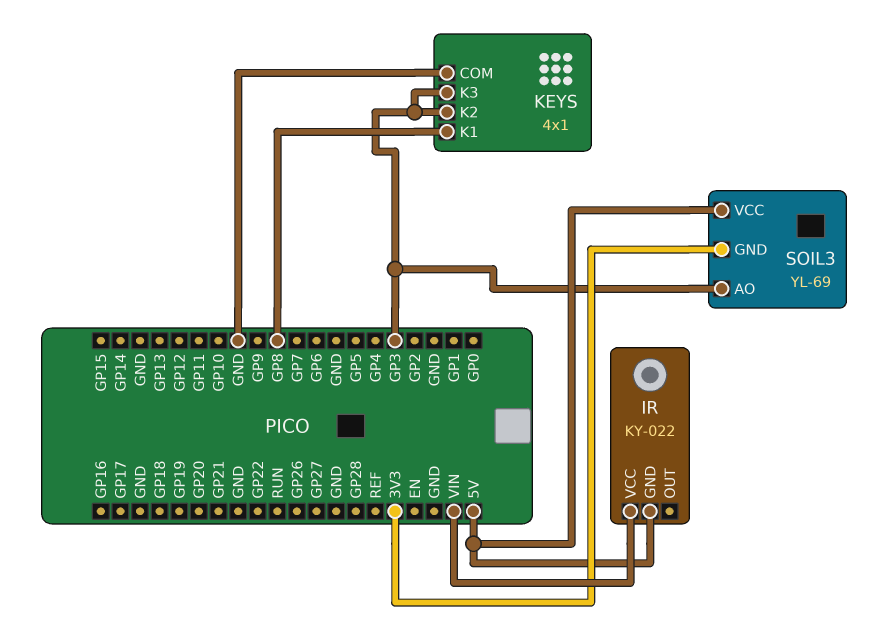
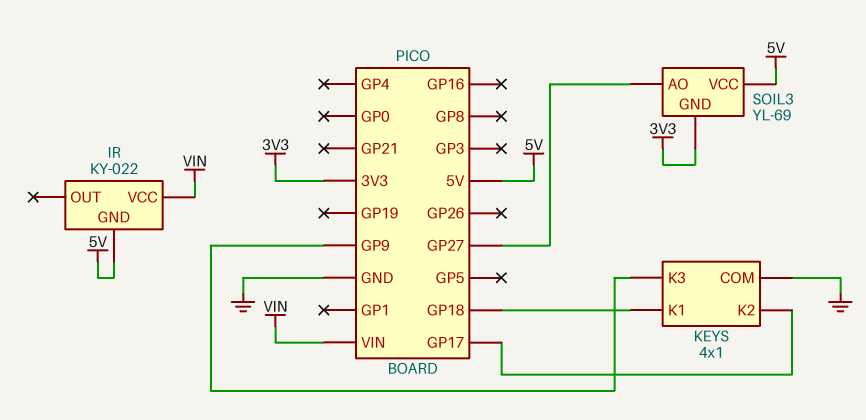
KEYS pin K1: GP8 -> GP18
KEYS pin K2: GP3 -> GP17
KEYS pin K3: GP3 -> GP9
SOIL3 pin AO: GP3 -> GP27

